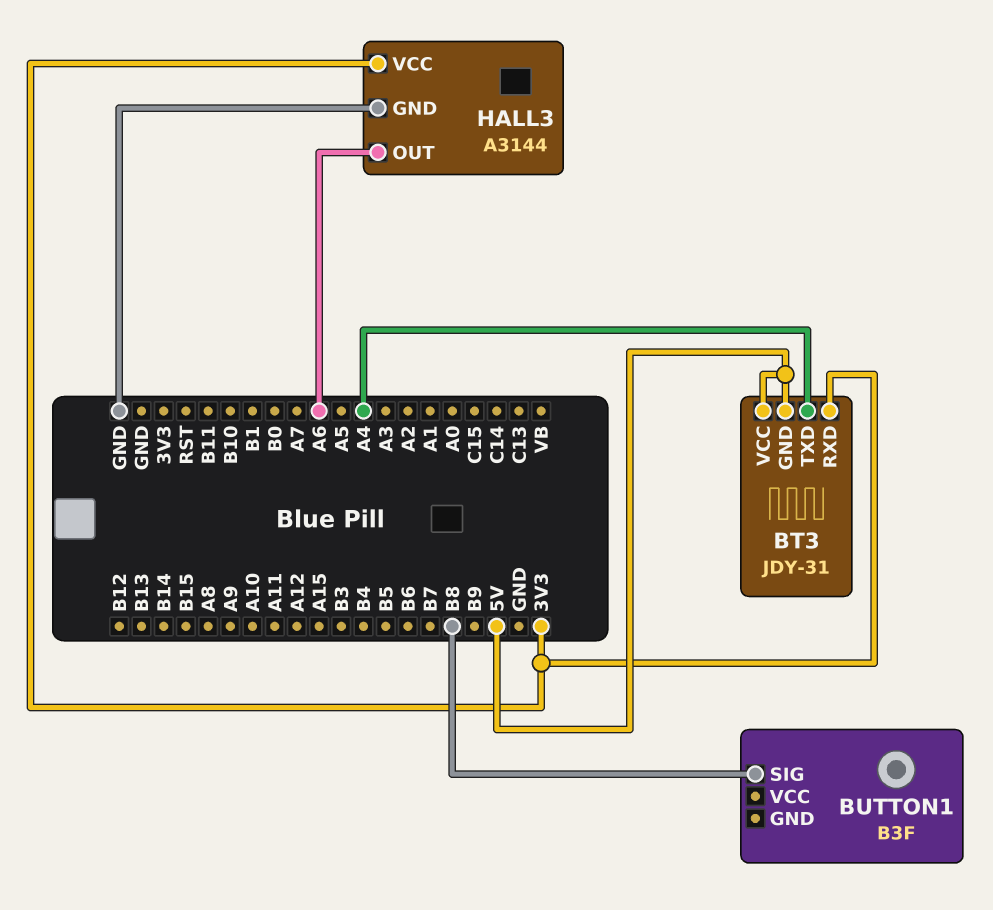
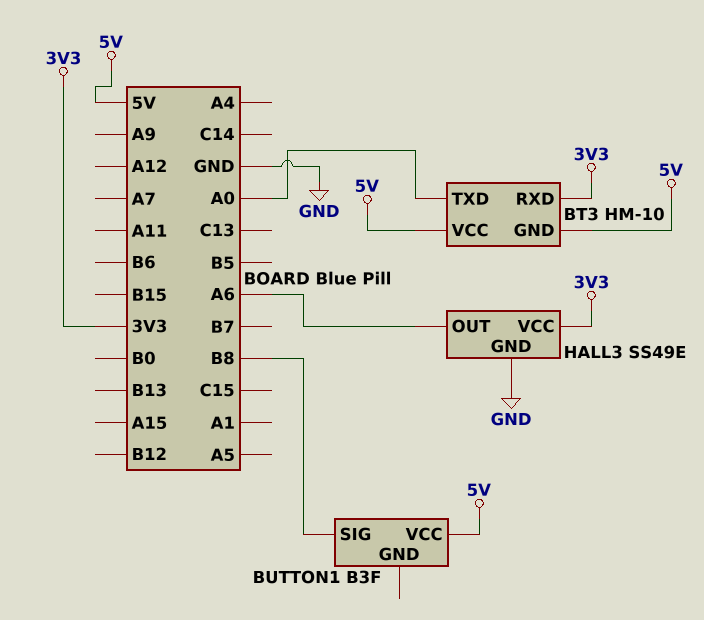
BT3: JDY-31 -> HM-10
BT3 pin TXD: A4 -> A0
BUTTON1 pin VCC: none -> 5V
HALL3: A3144 -> SS49E

